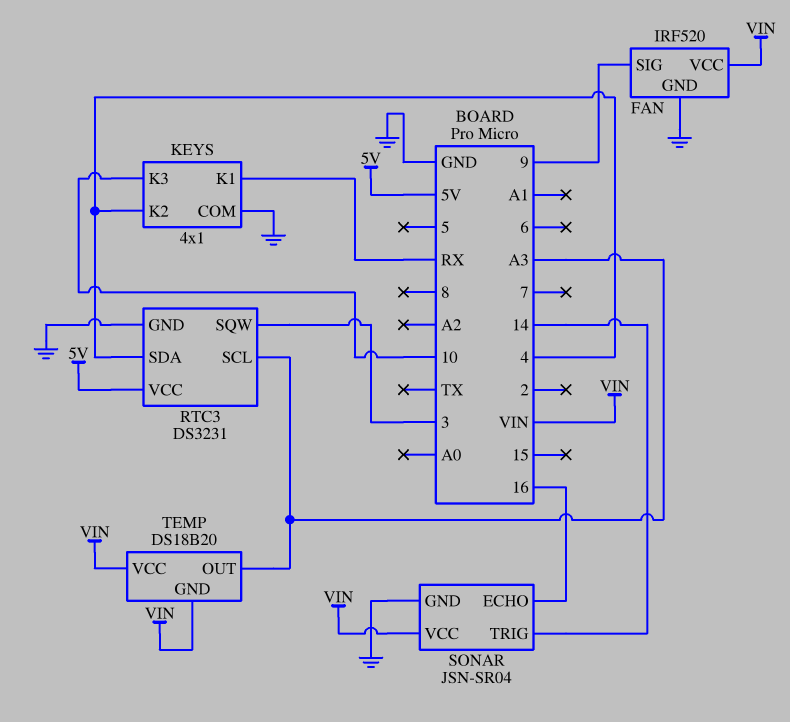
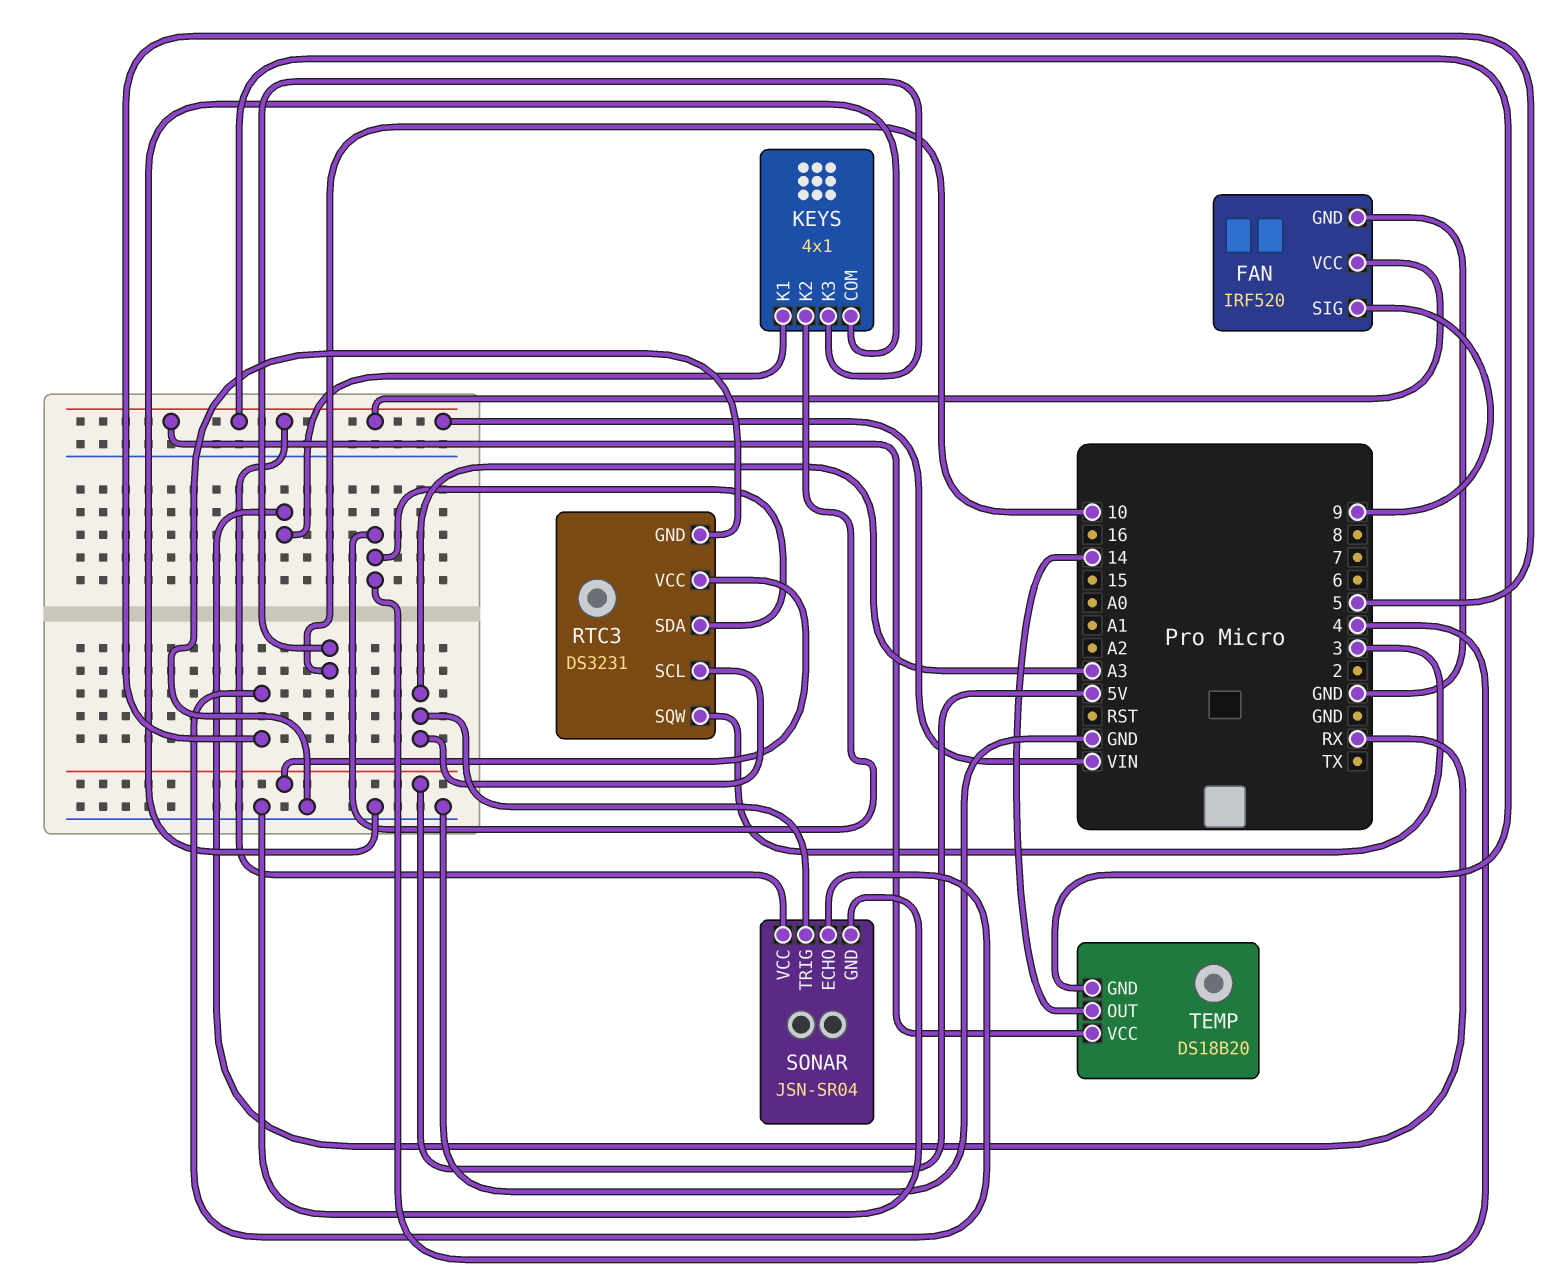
SONAR pin ECHO: 16 -> 5
SONAR pin TRIG: 14 -> A3
TEMP pin OUT: A3 -> 14

